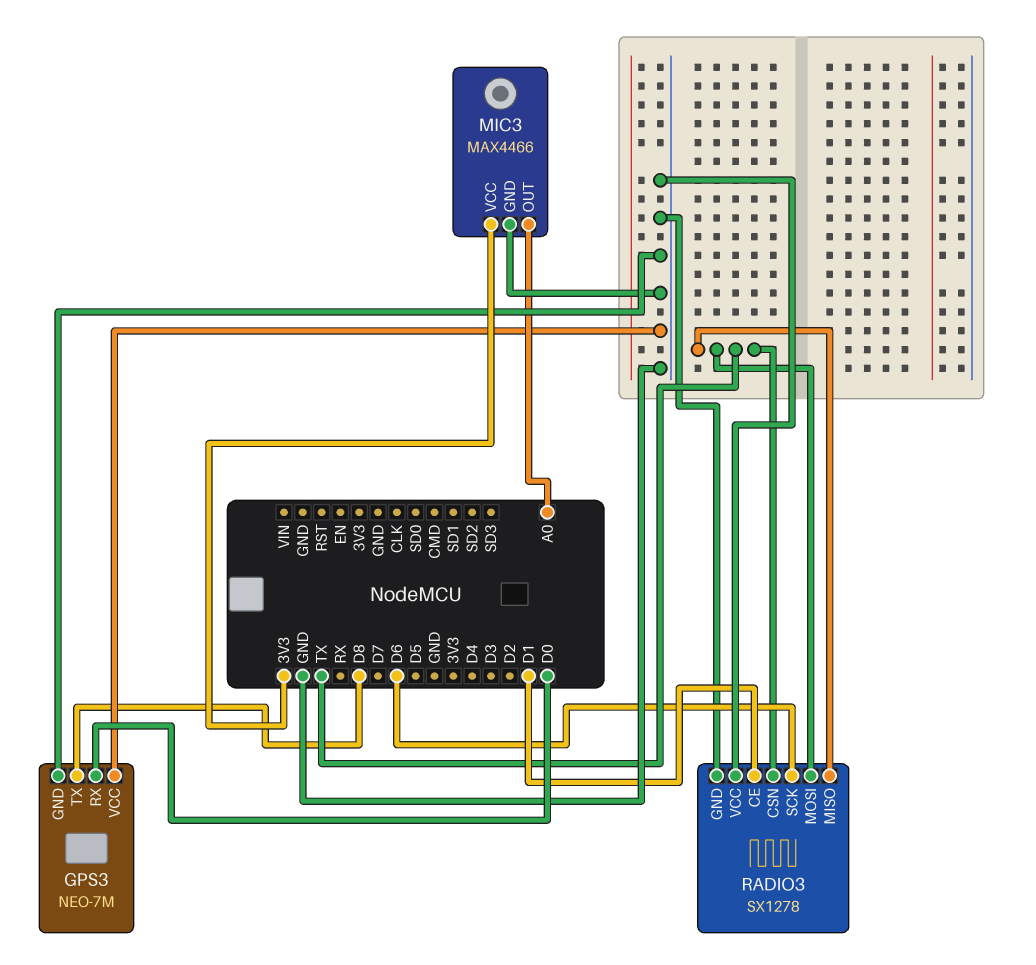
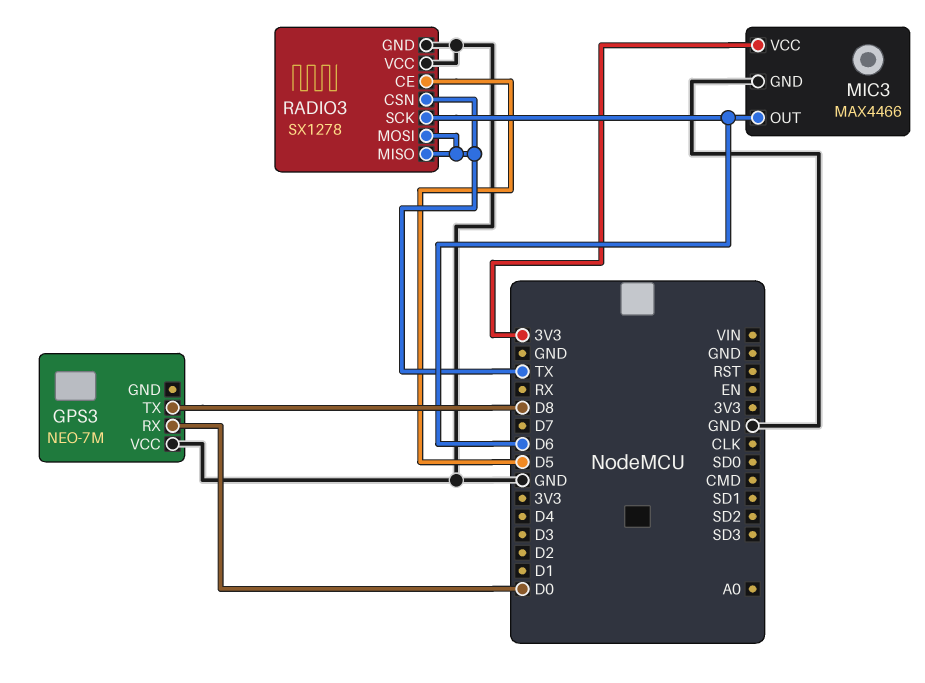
GPS3 pin GND: GND -> none
MIC3 pin OUT: A0 -> D6
RADIO3 pin CE: D1 -> D5

